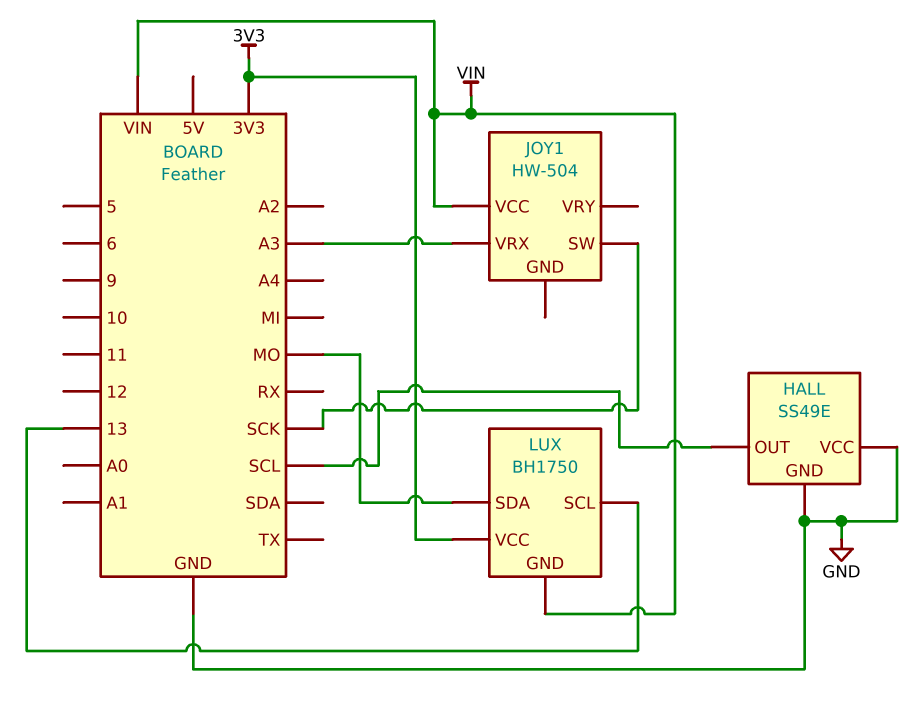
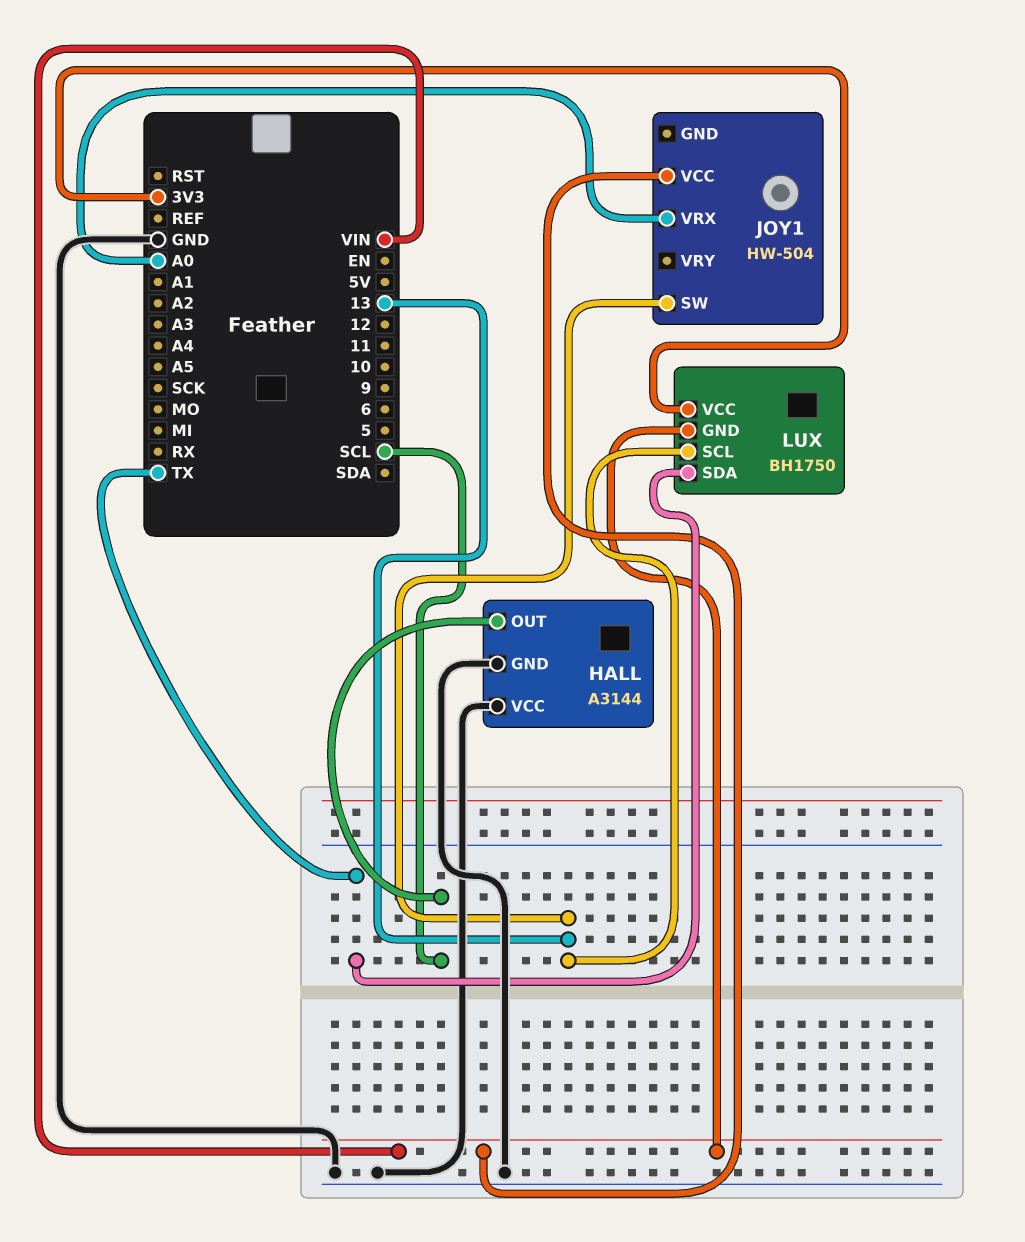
HALL: SS49E -> A3144
JOY1 pin SW: SCK -> 13
JOY1 pin VRX: A3 -> A0
LUX pin SDA: MO -> TX

